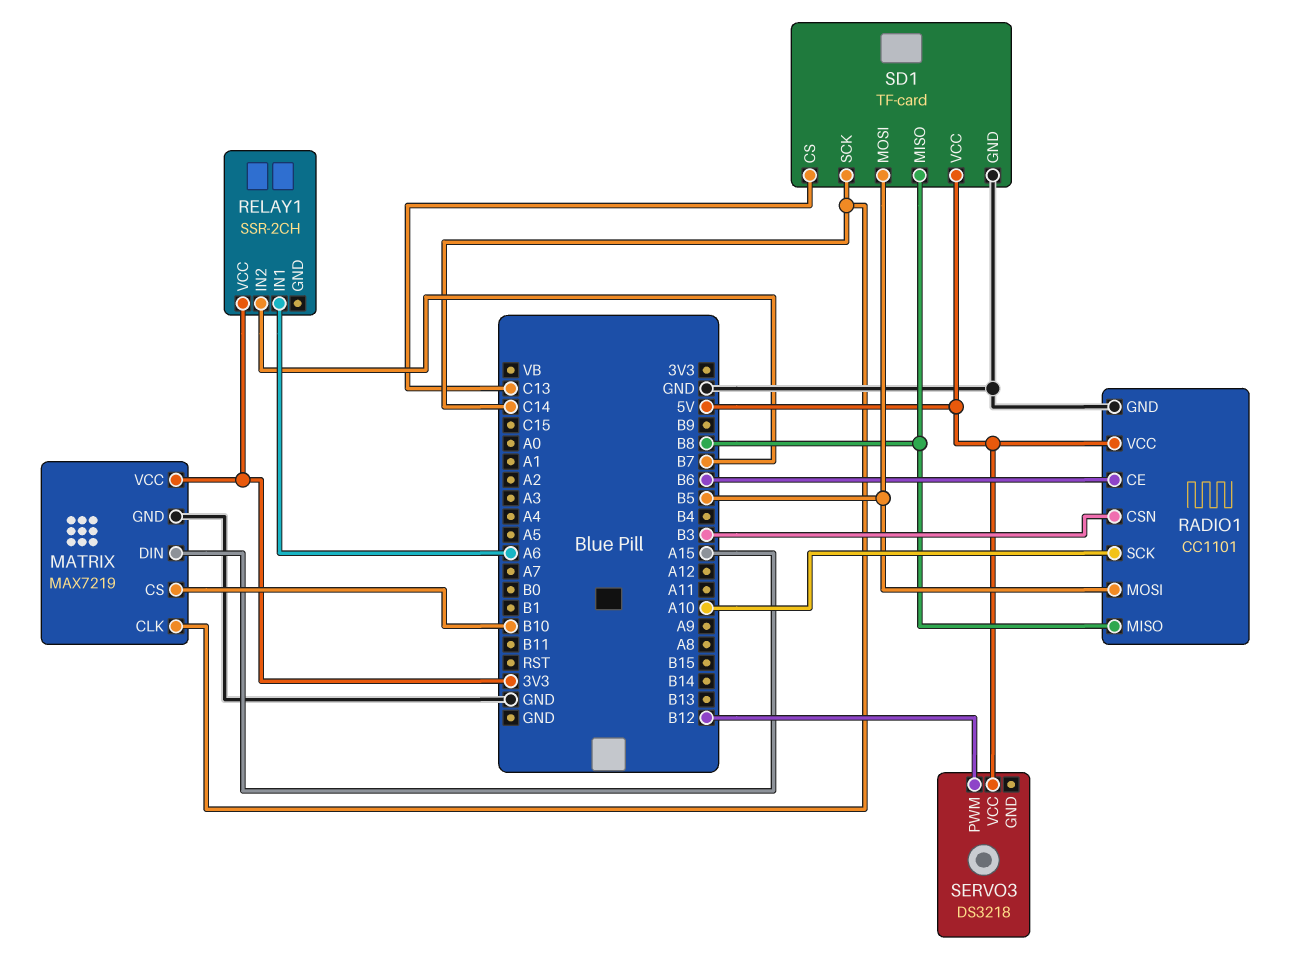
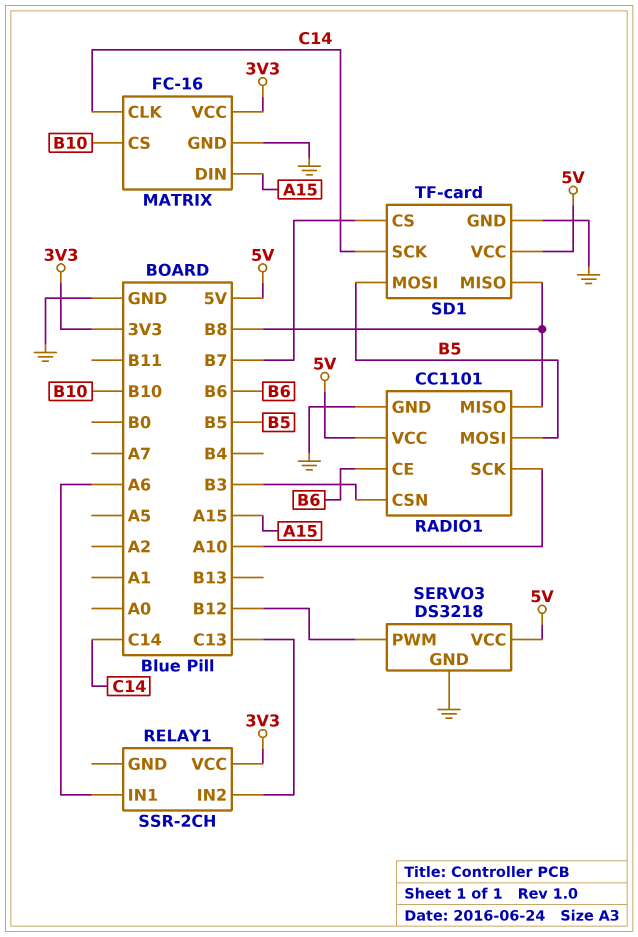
MATRIX: MAX7219 -> FC-16
RELAY1 pin IN2: B7 -> C13
SD1 pin CS: C13 -> B7
SERVO3 pin GND: none -> GND

